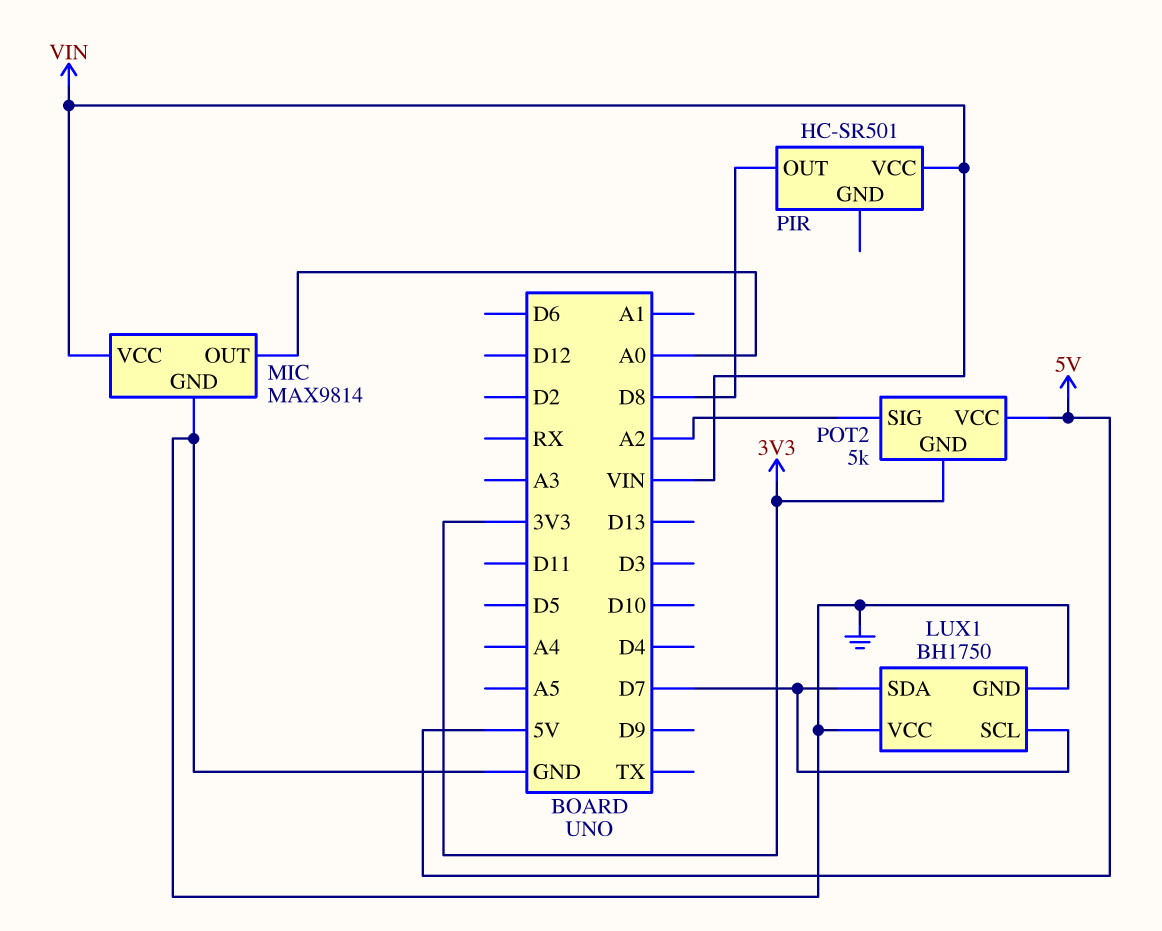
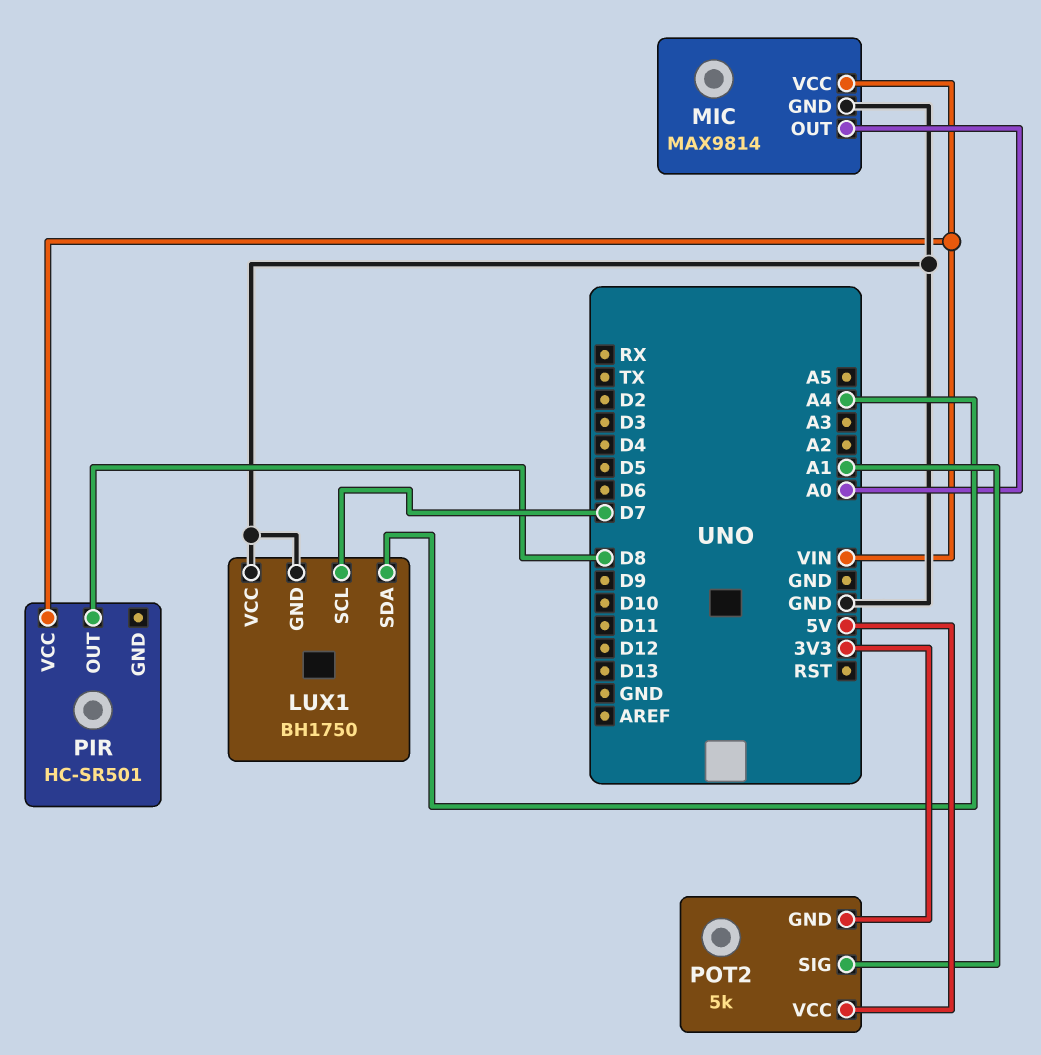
LUX1 pin SDA: D7 -> A4
POT2 pin SIG: A2 -> A1

